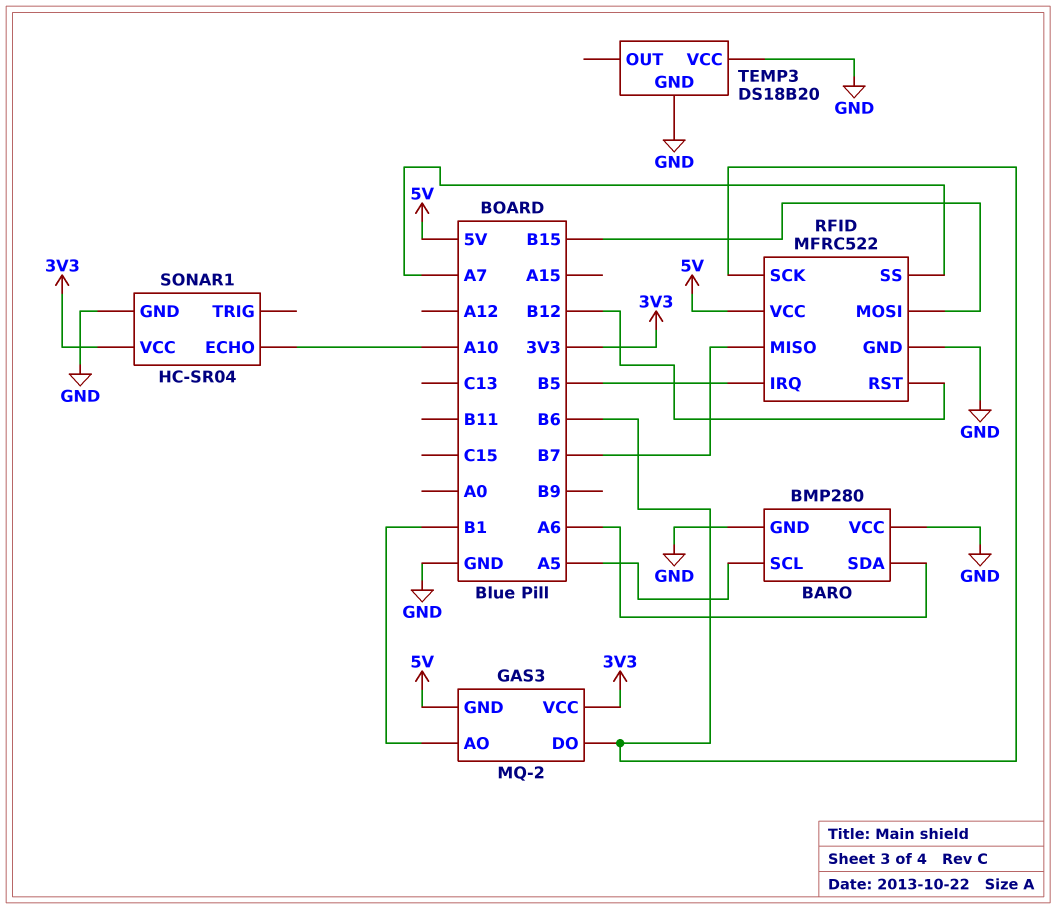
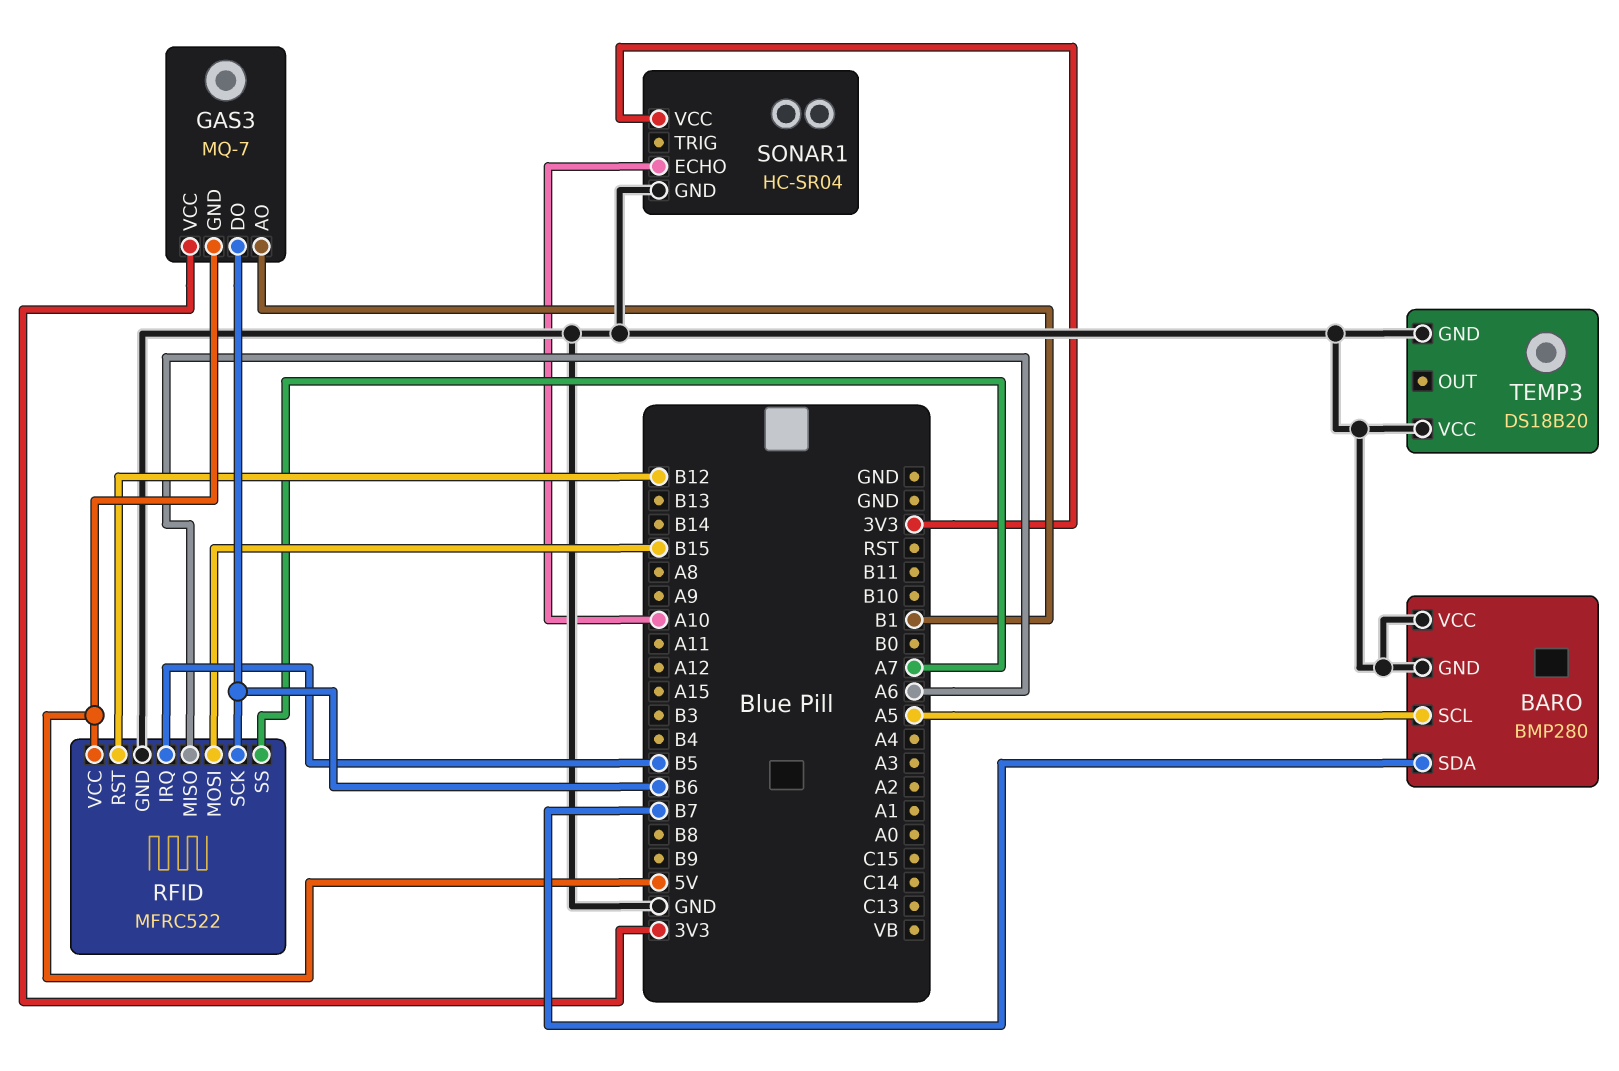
BARO pin SDA: A6 -> B7
GAS3: MQ-2 -> MQ-7
RFID pin MISO: B7 -> A6

